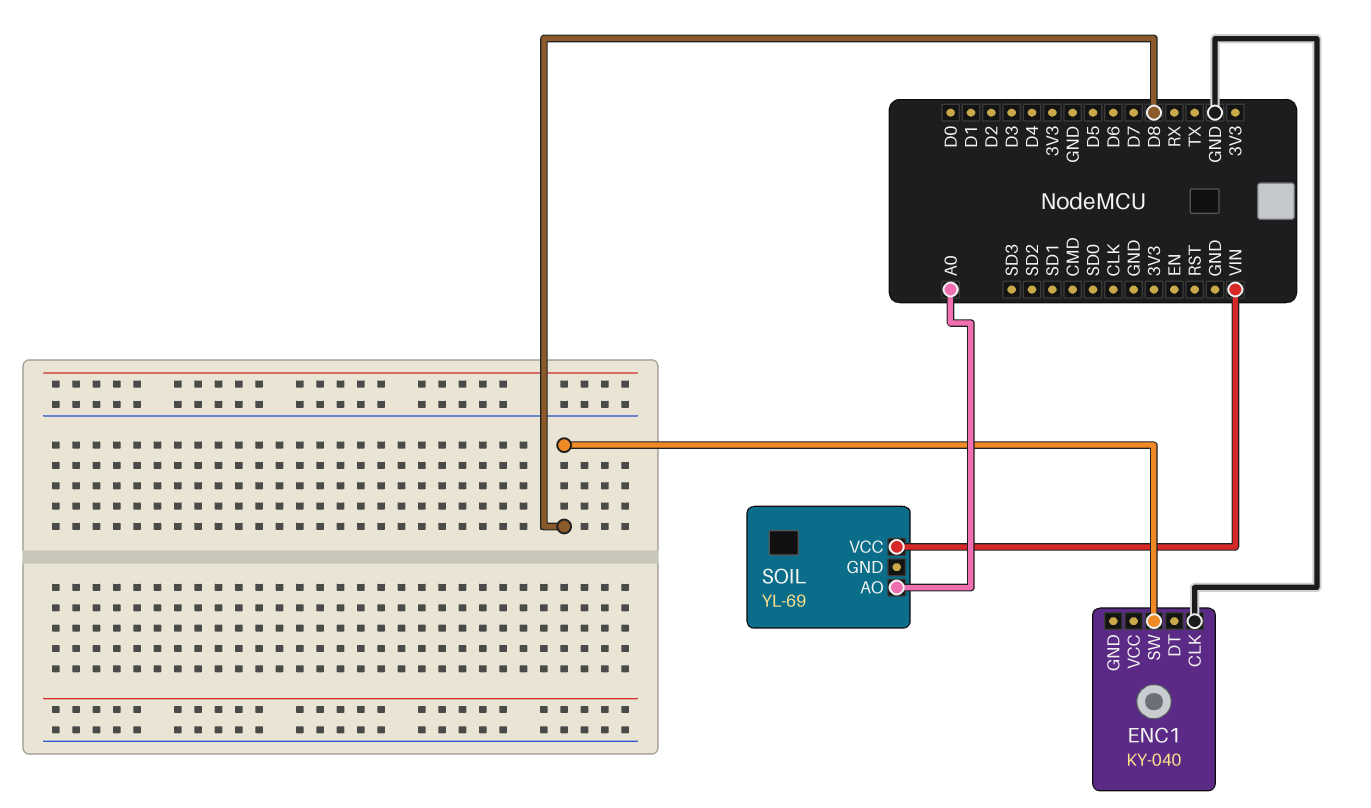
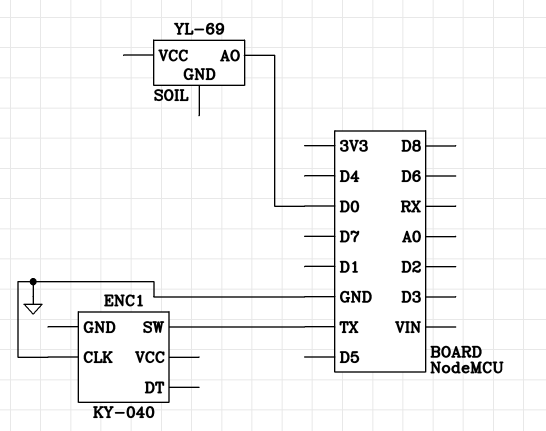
ENC1 pin SW: D8 -> TX
SOIL pin AO: A0 -> D0
SOIL pin VCC: VIN -> none

